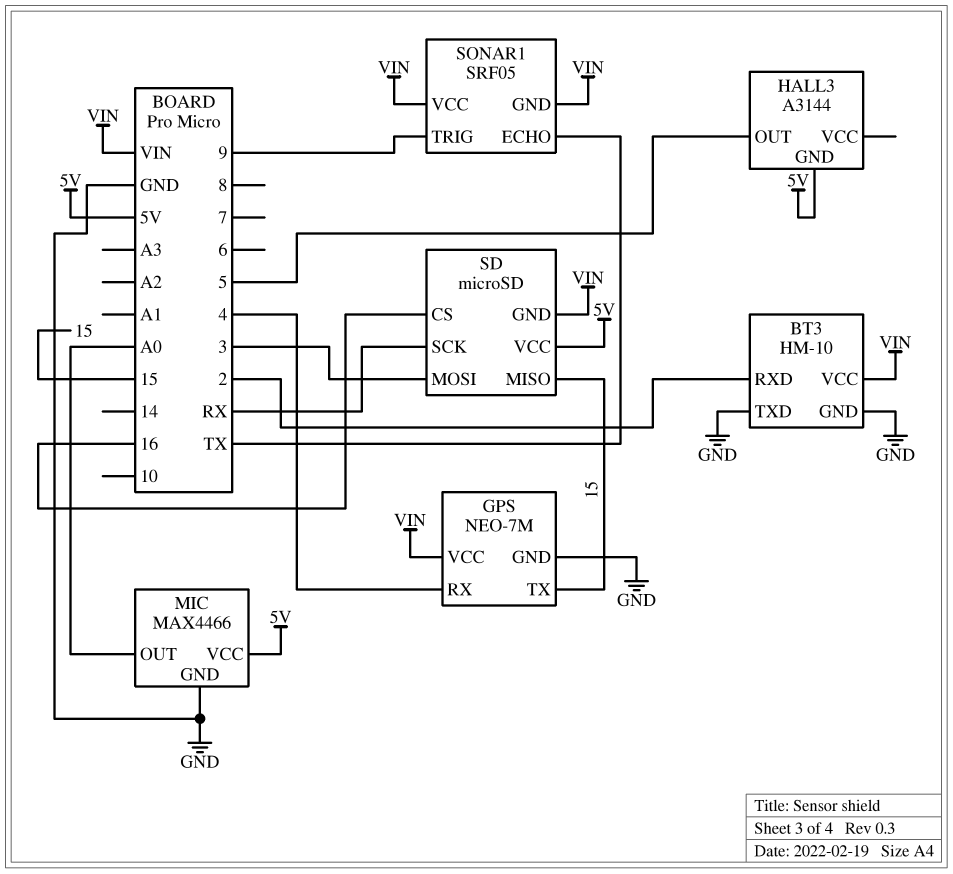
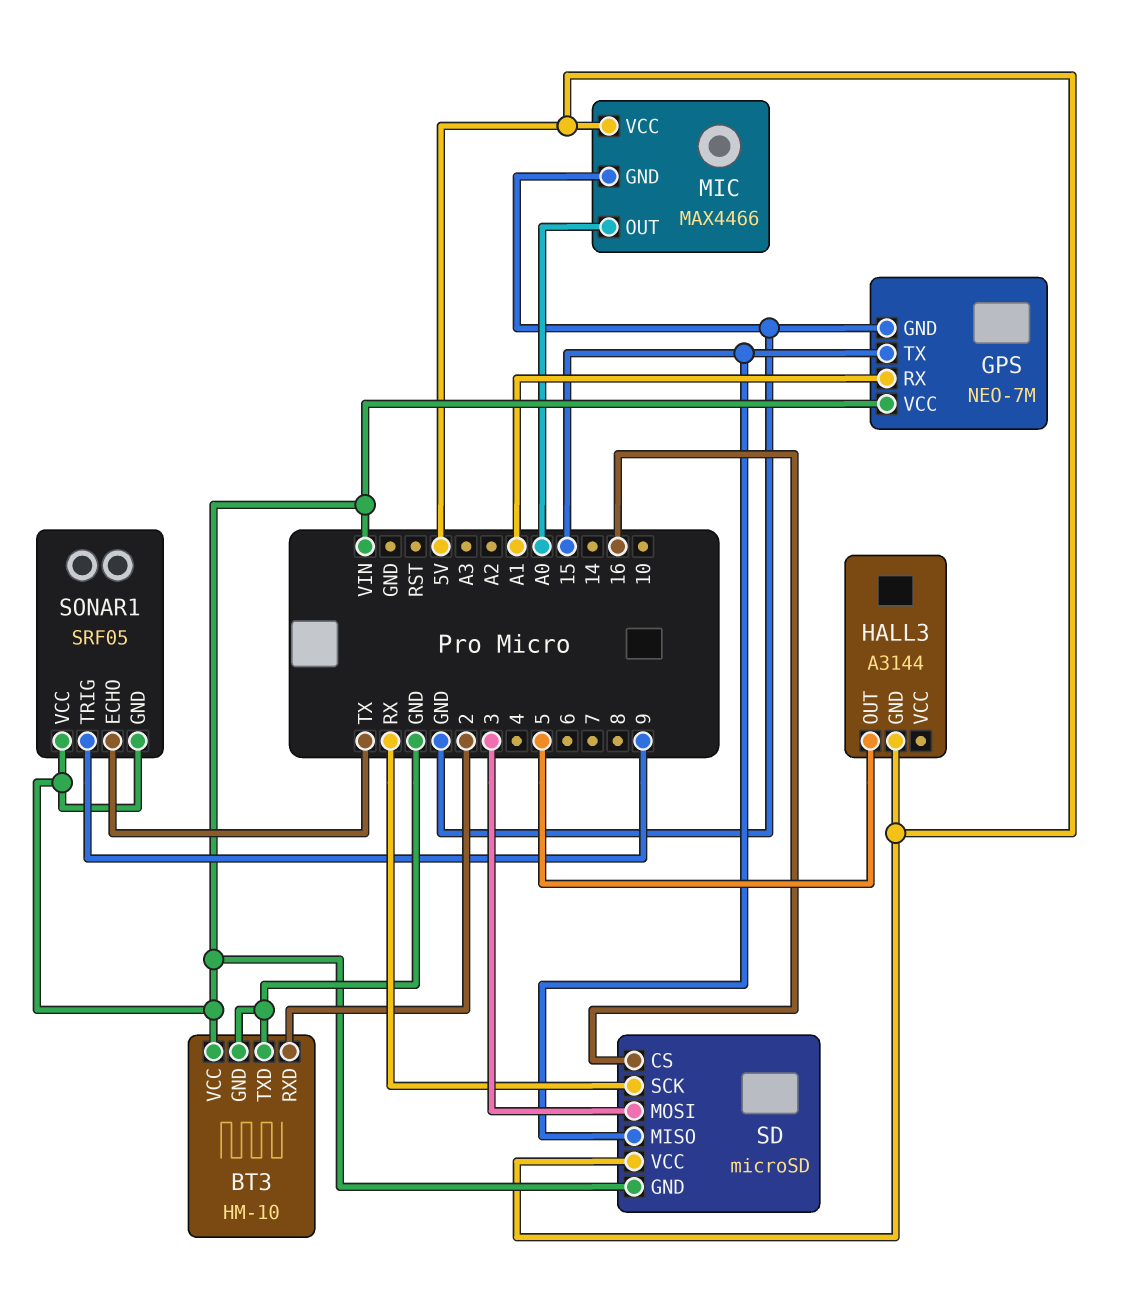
GPS pin RX: 4 -> A1

